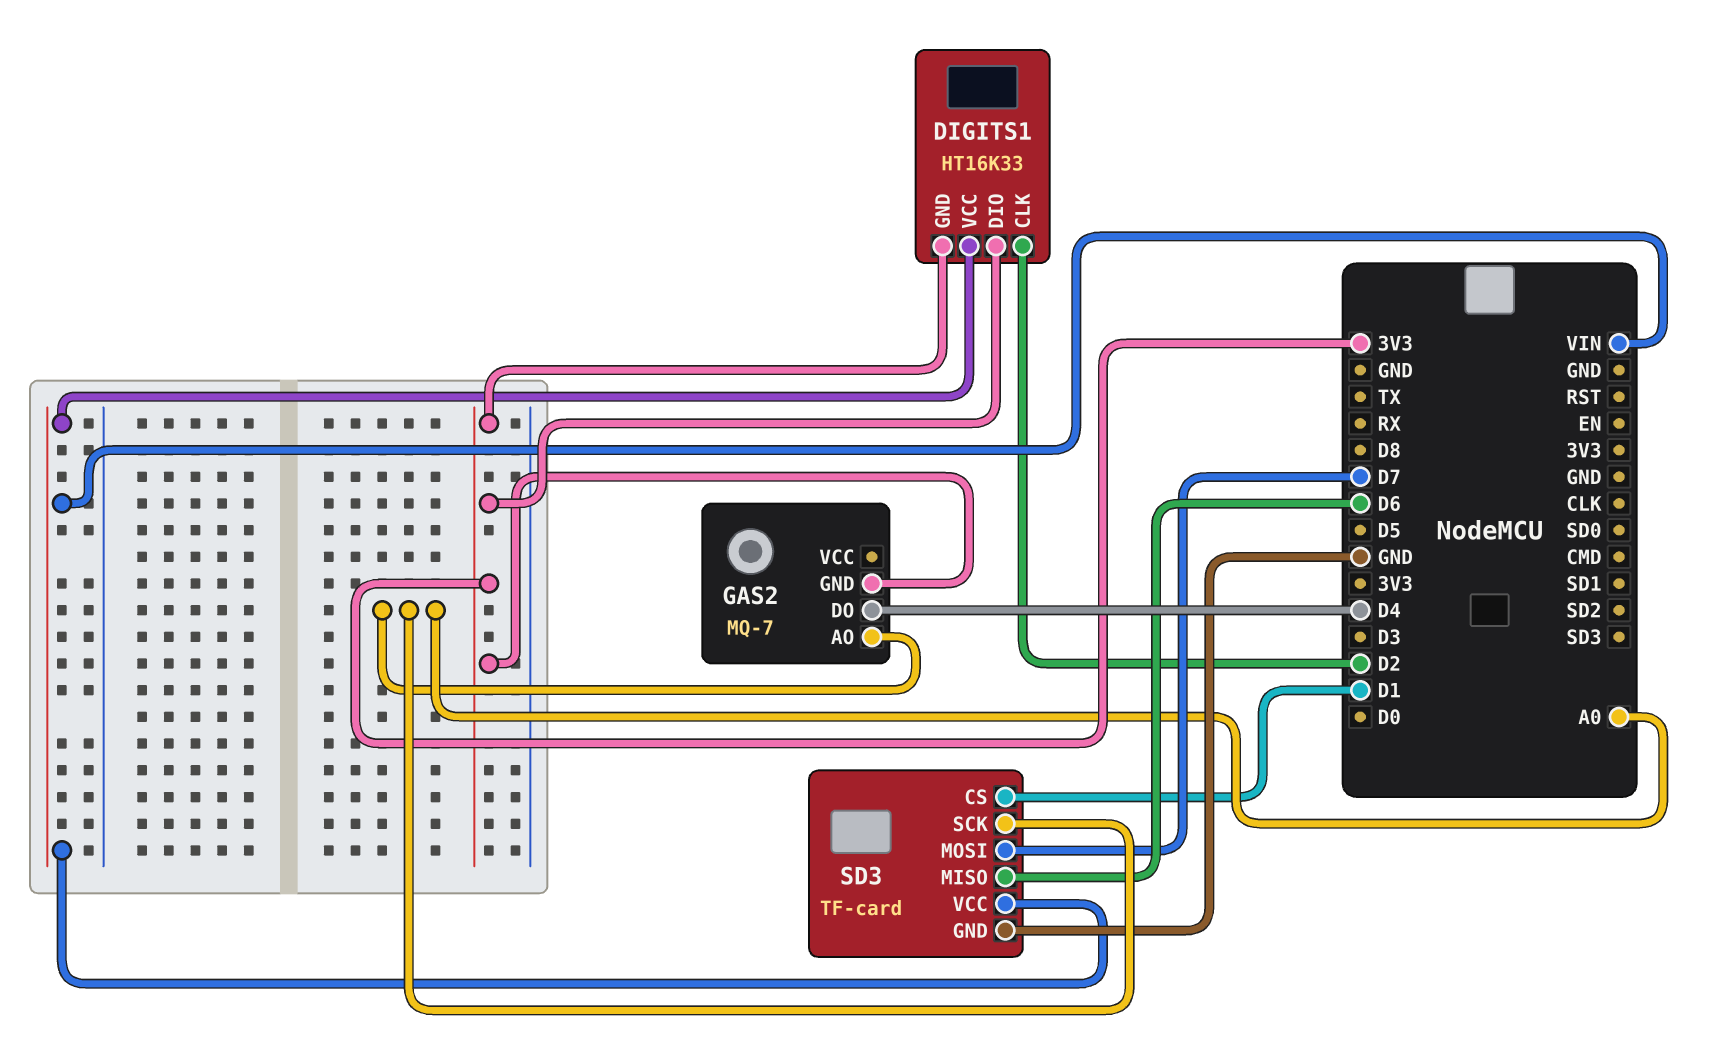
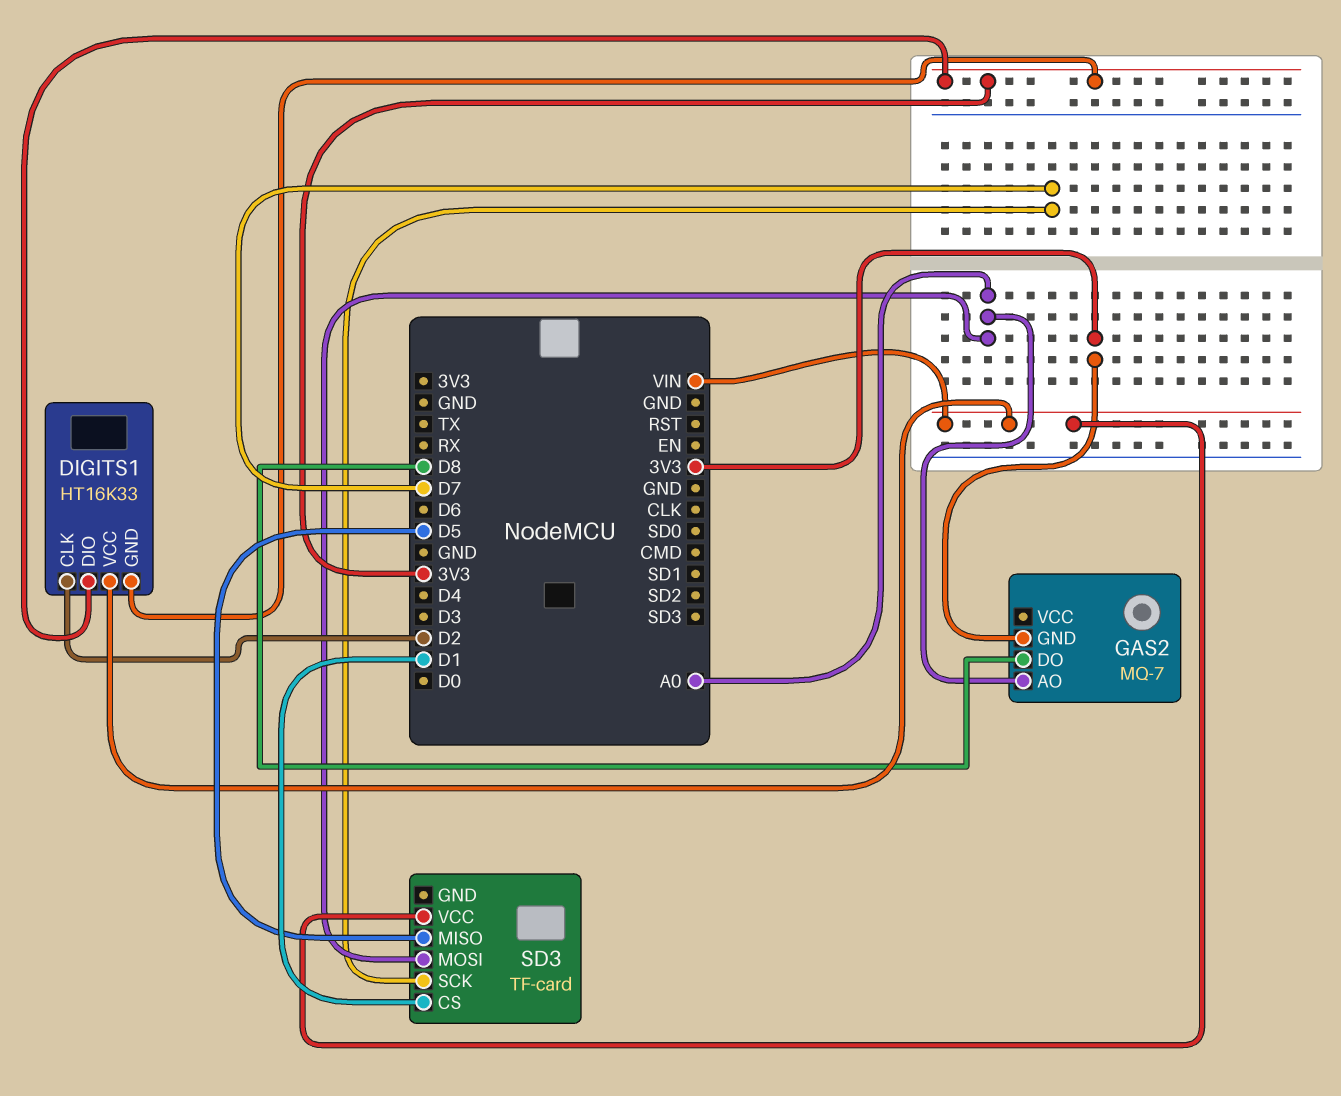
GAS2 pin DO: D4 -> D8
SD3 pin GND: GND -> none
SD3 pin MISO: D6 -> D5
SD3 pin MOSI: D7 -> A0
SD3 pin SCK: A0 -> D7

